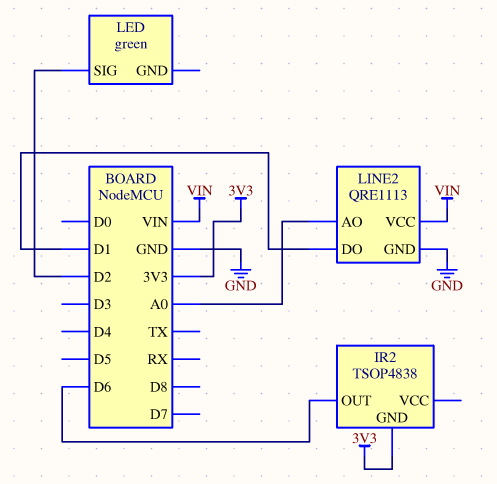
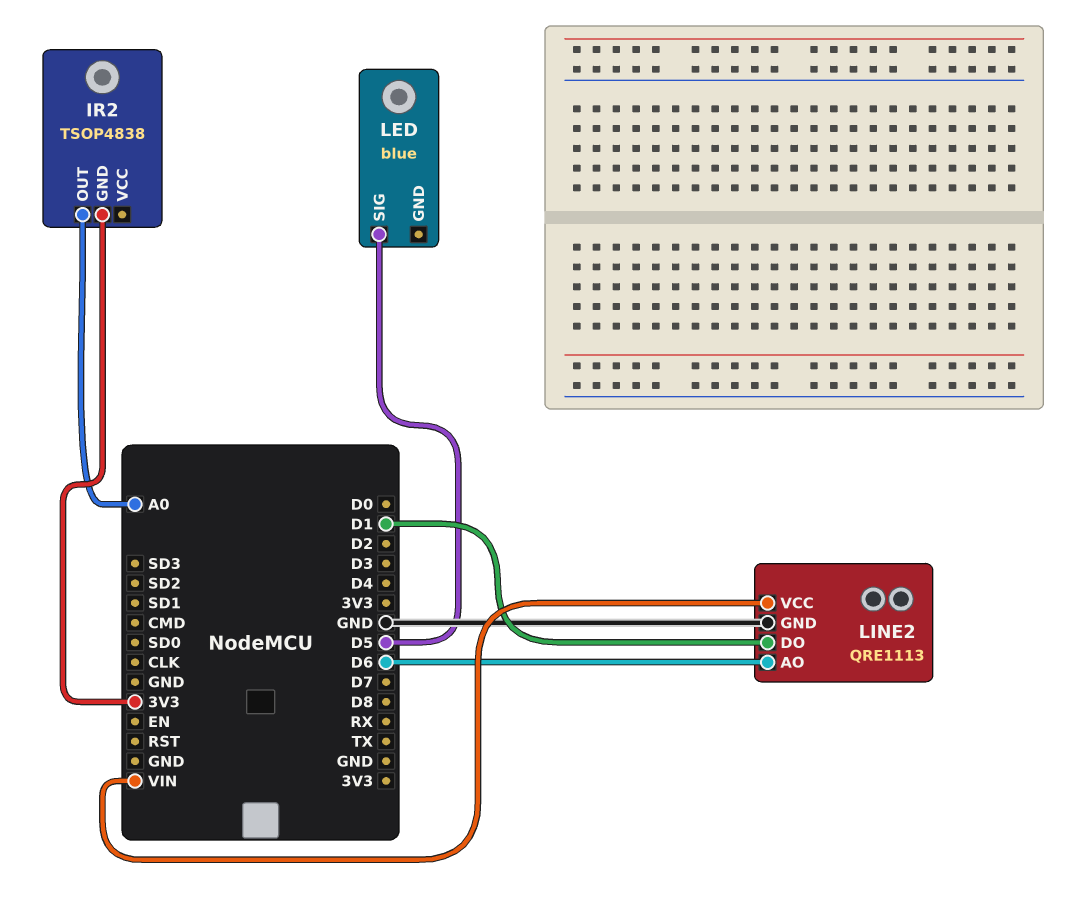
IR2 pin OUT: D6 -> A0
LED: green -> blue
LED pin SIG: D2 -> D5
LINE2 pin AO: A0 -> D6

